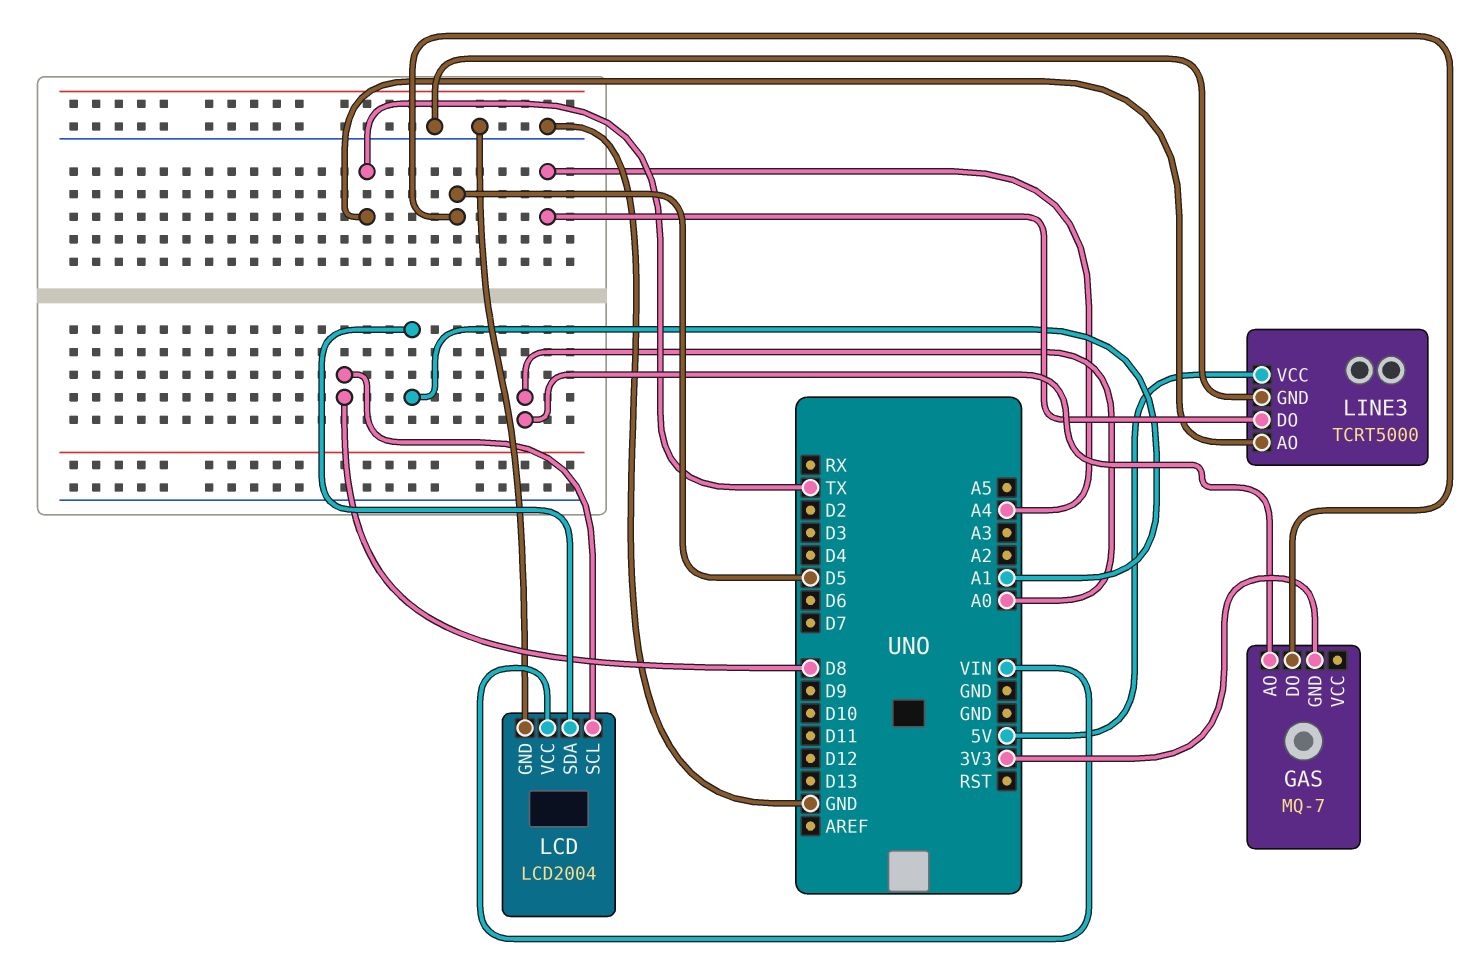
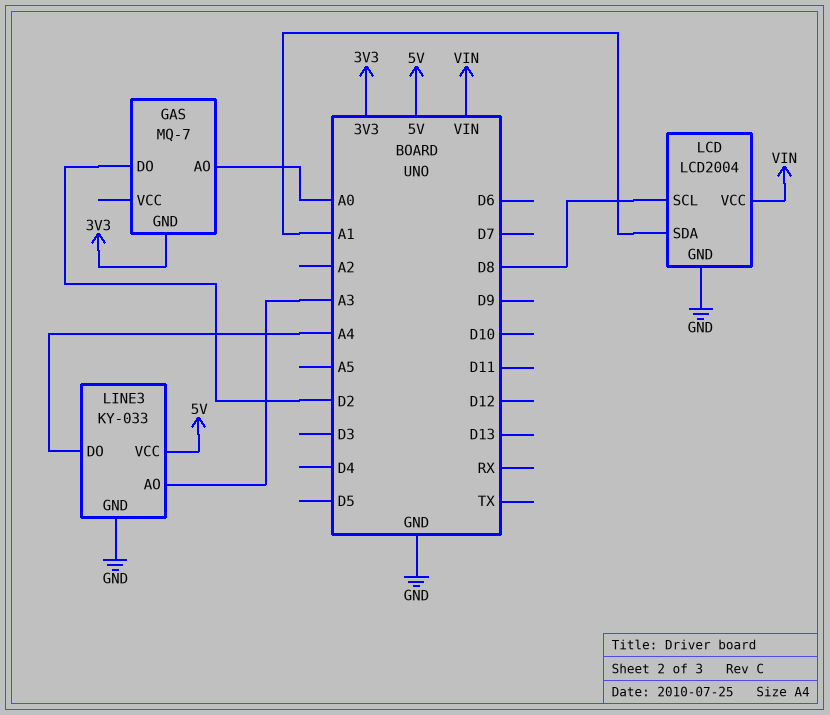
GAS pin DO: D5 -> D2
LINE3: TCRT5000 -> KY-033
LINE3 pin AO: TX -> A3

